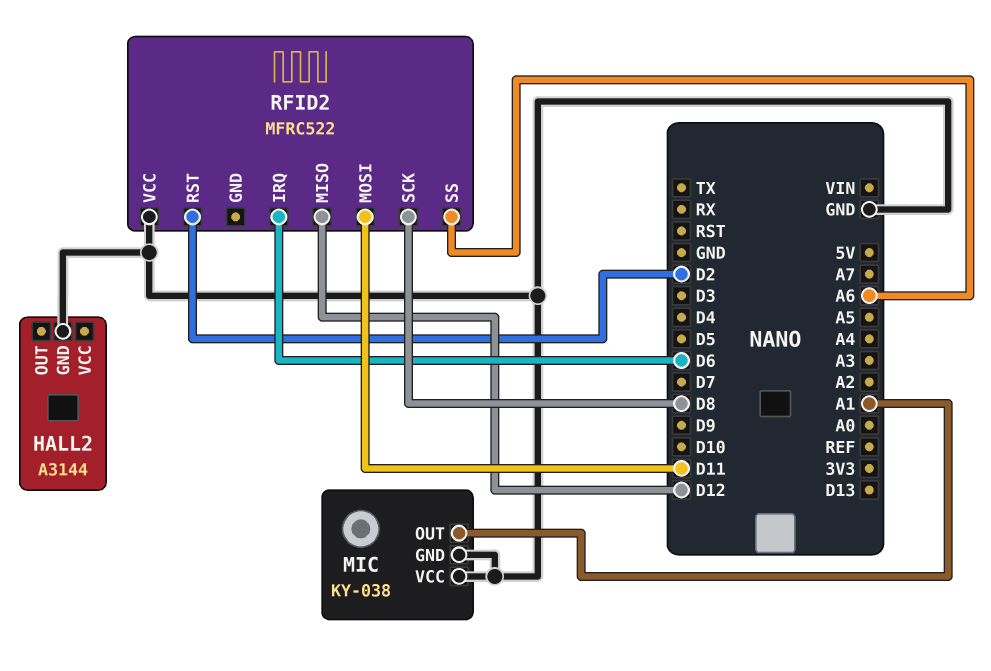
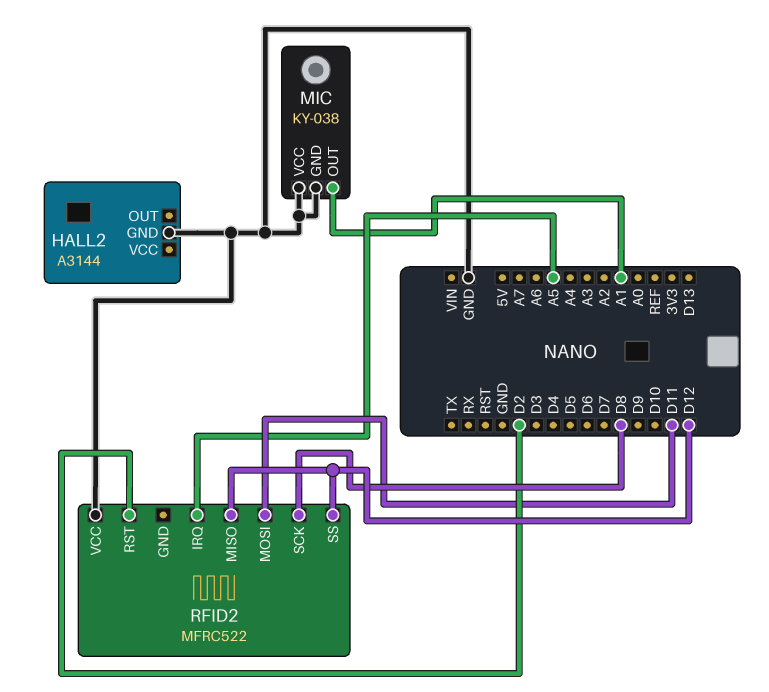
RFID2 pin IRQ: D6 -> A5
RFID2 pin SS: A6 -> D12

